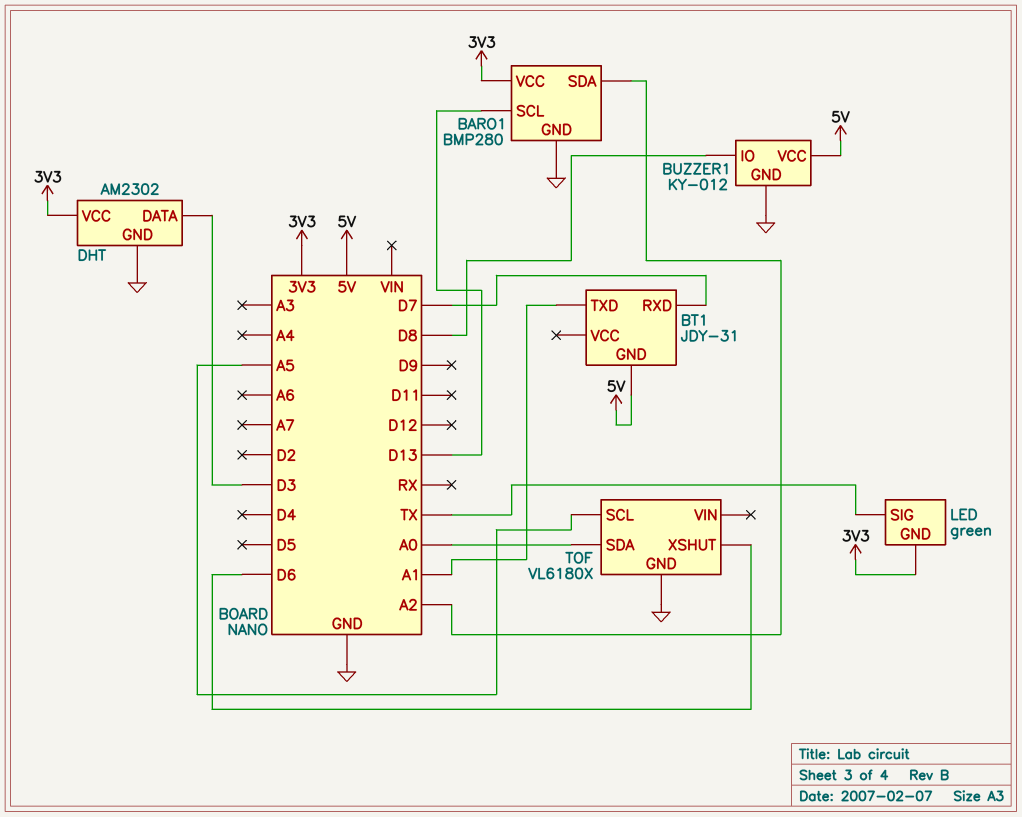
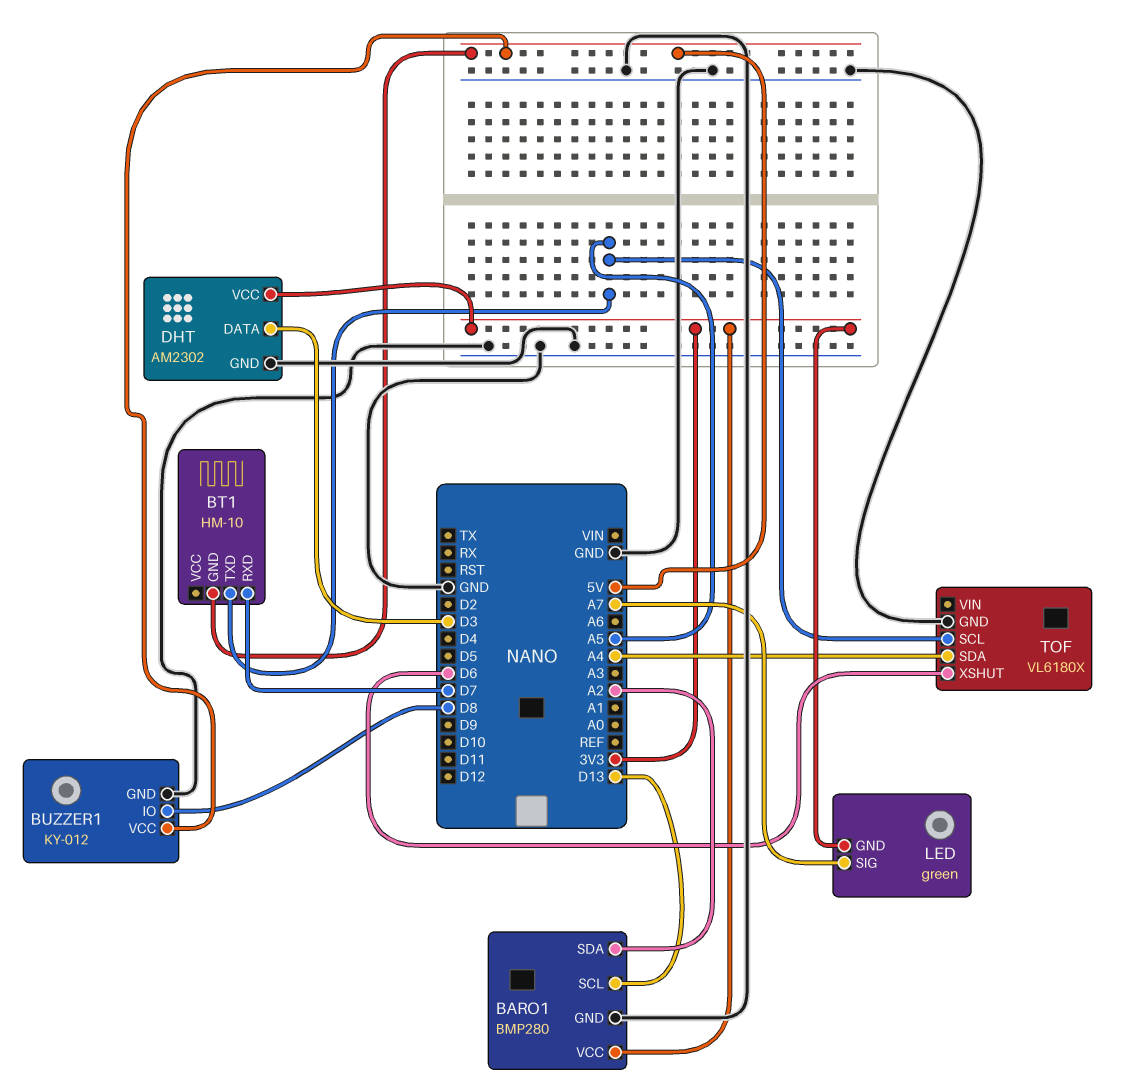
BT1: JDY-31 -> HM-10
BT1 pin TXD: A1 -> A5
LED pin SIG: TX -> A7
TOF pin SDA: A0 -> A4

